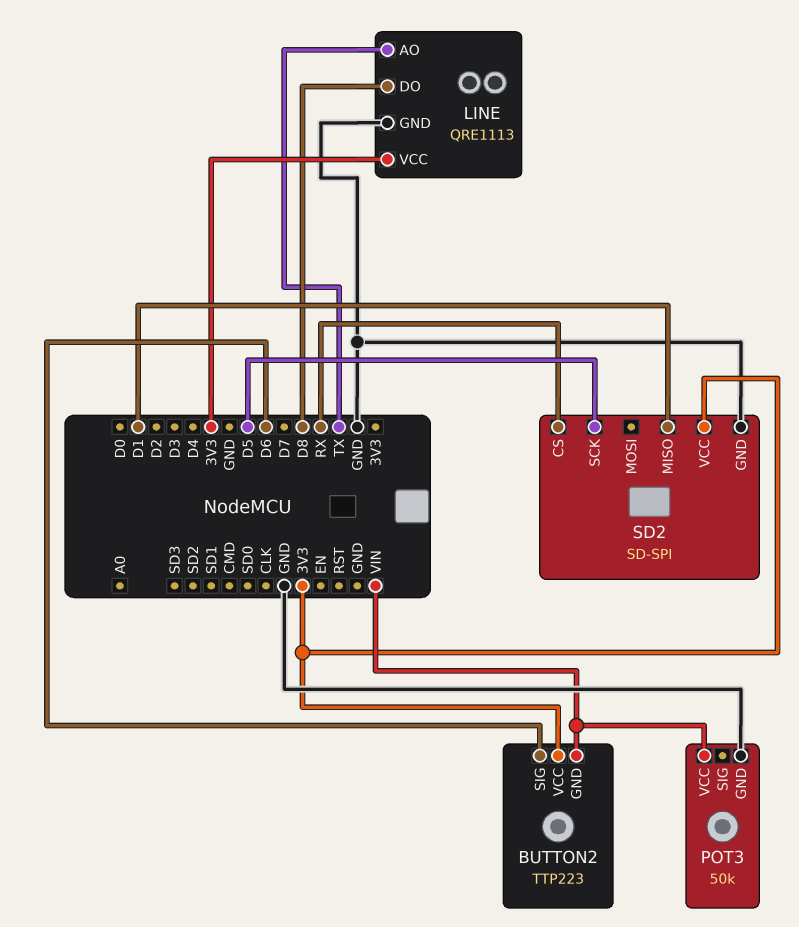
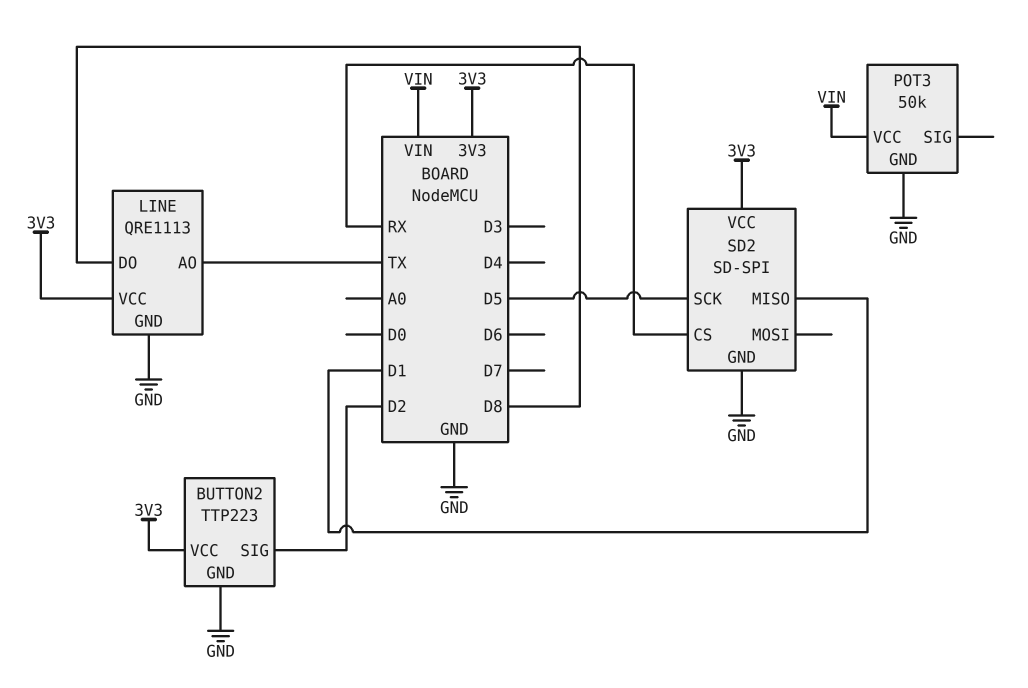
BUTTON2 pin GND: VIN -> GND
BUTTON2 pin SIG: D6 -> D2

